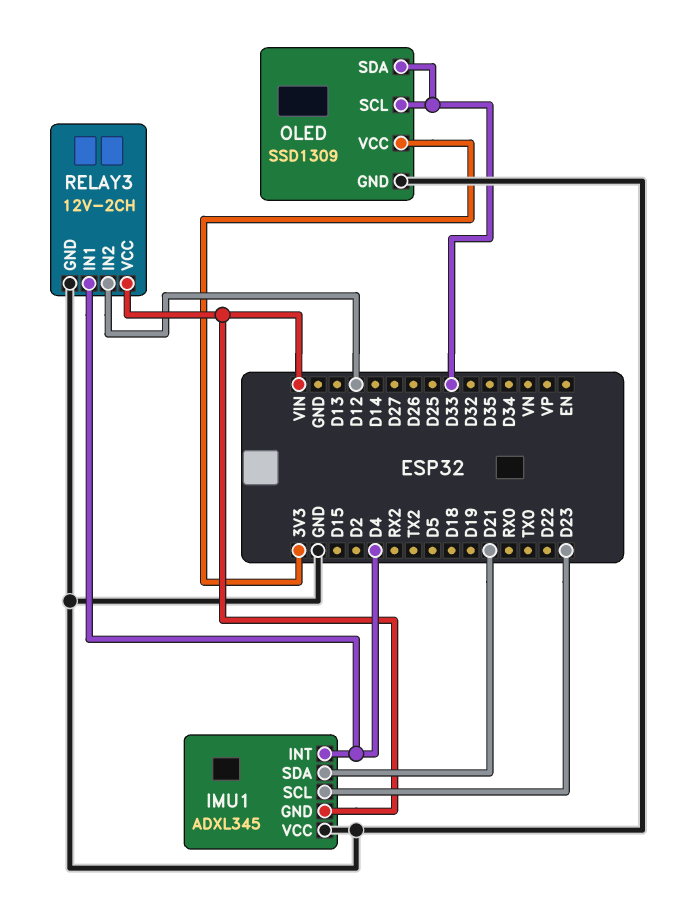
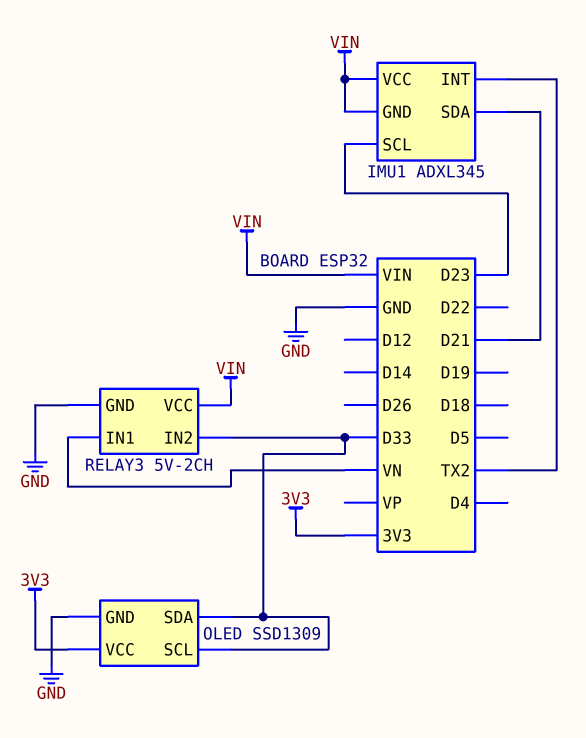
IMU1 pin INT: D4 -> TX2
IMU1 pin VCC: GND -> VIN
RELAY3: 12V-2CH -> 5V-2CH
RELAY3 pin IN1: D4 -> VN
RELAY3 pin IN2: D12 -> D33

